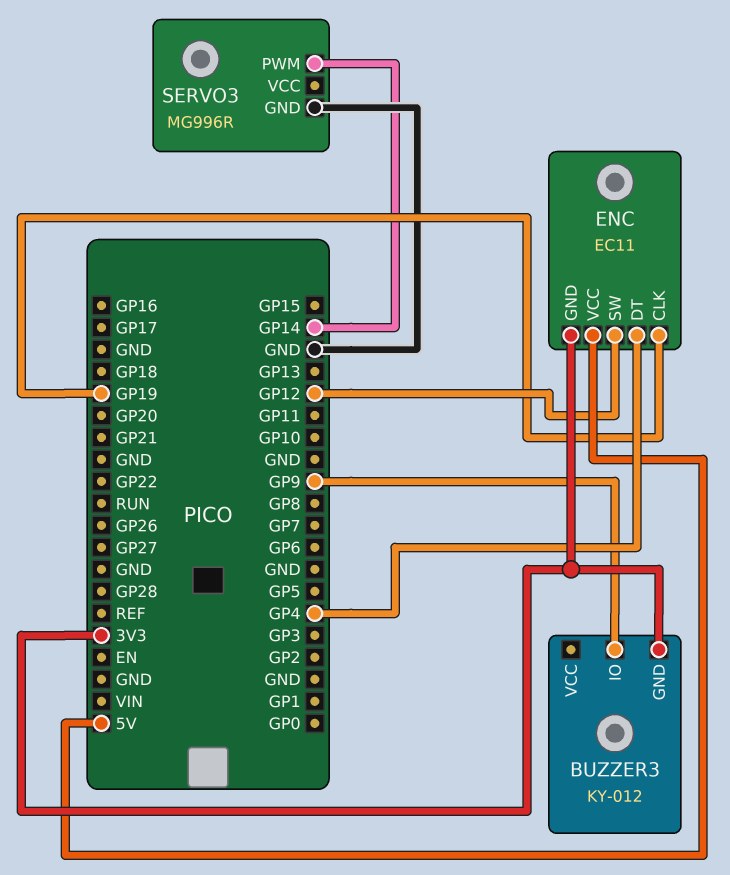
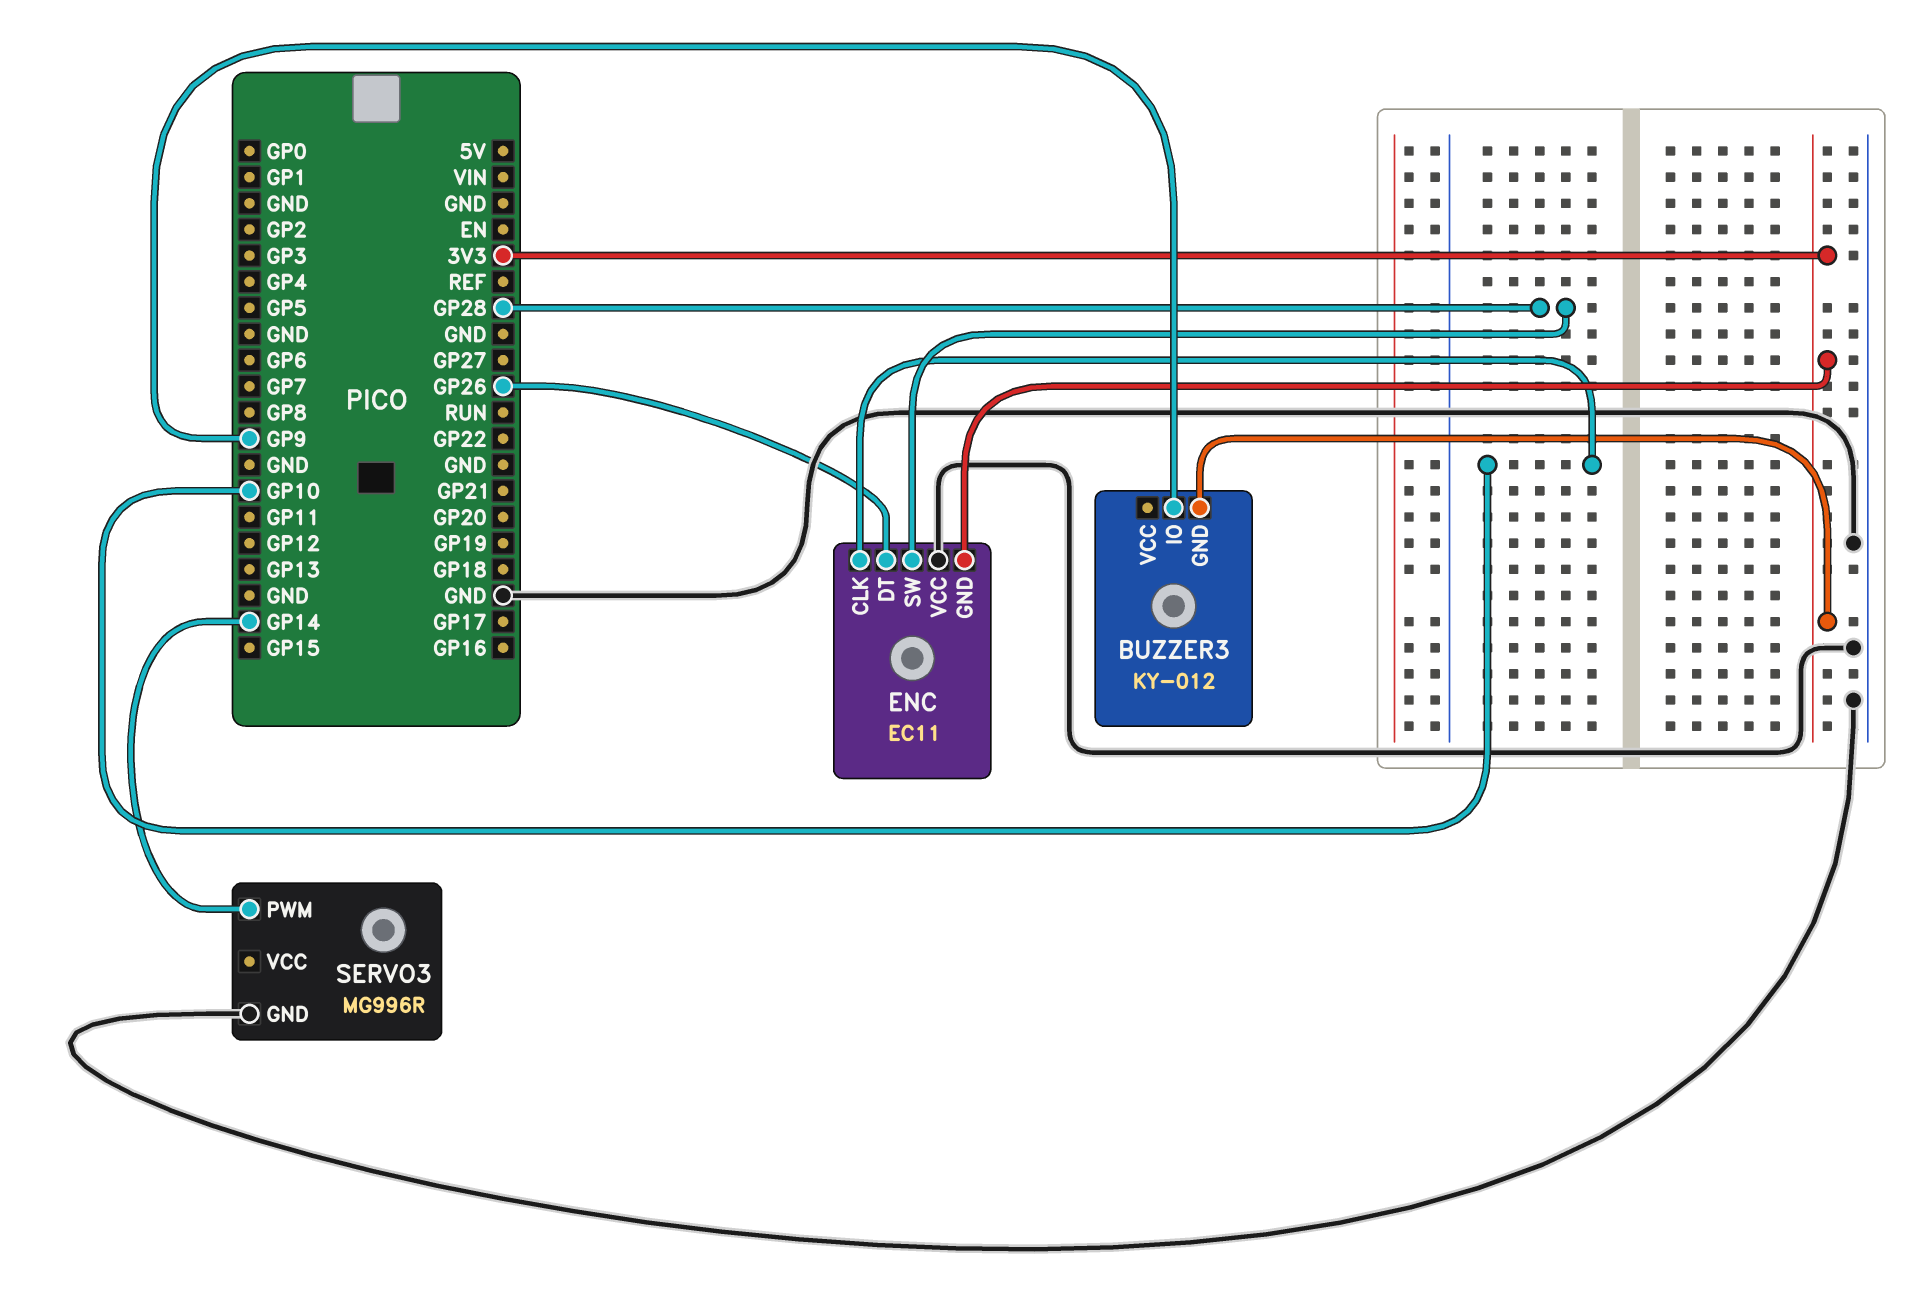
ENC pin CLK: GP19 -> GP10
ENC pin DT: GP4 -> GP26
ENC pin SW: GP12 -> GP28
ENC pin VCC: 5V -> GND

